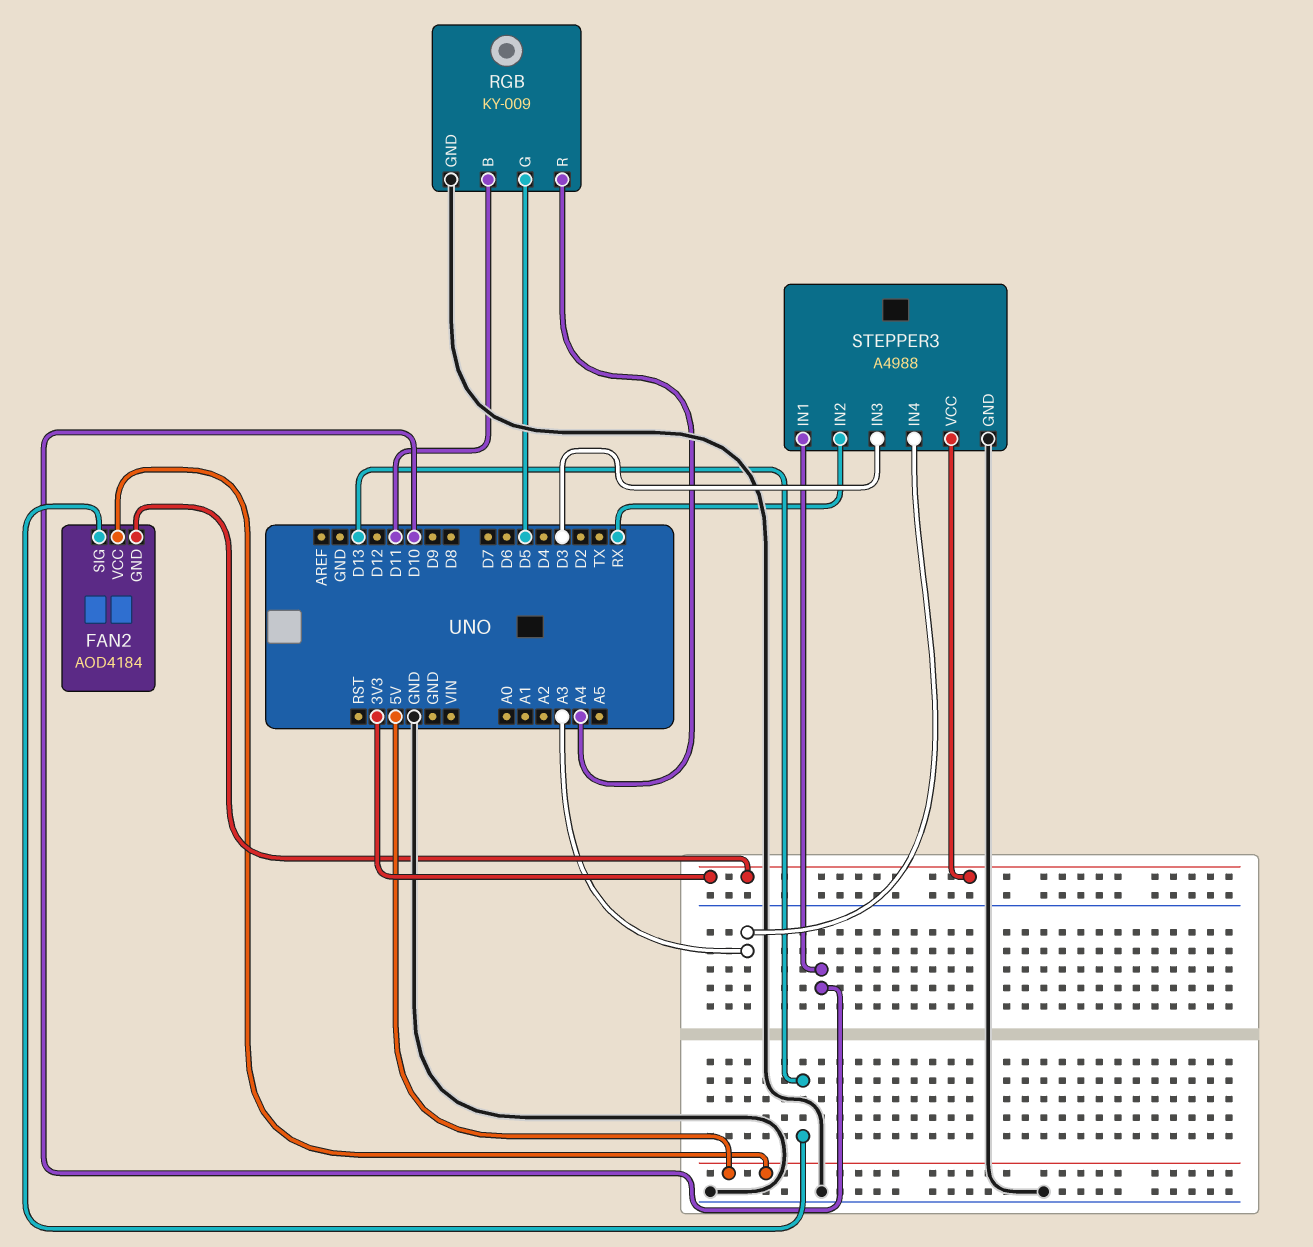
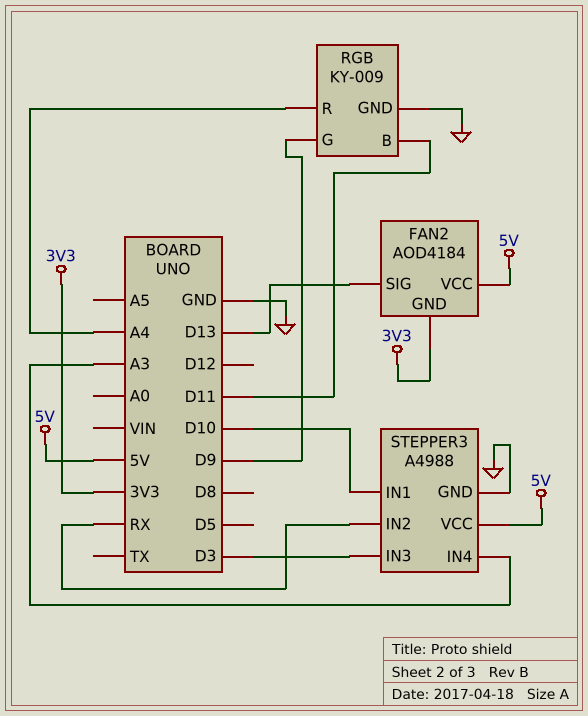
RGB pin G: D5 -> D9
STEPPER3 pin VCC: 3V3 -> 5V

